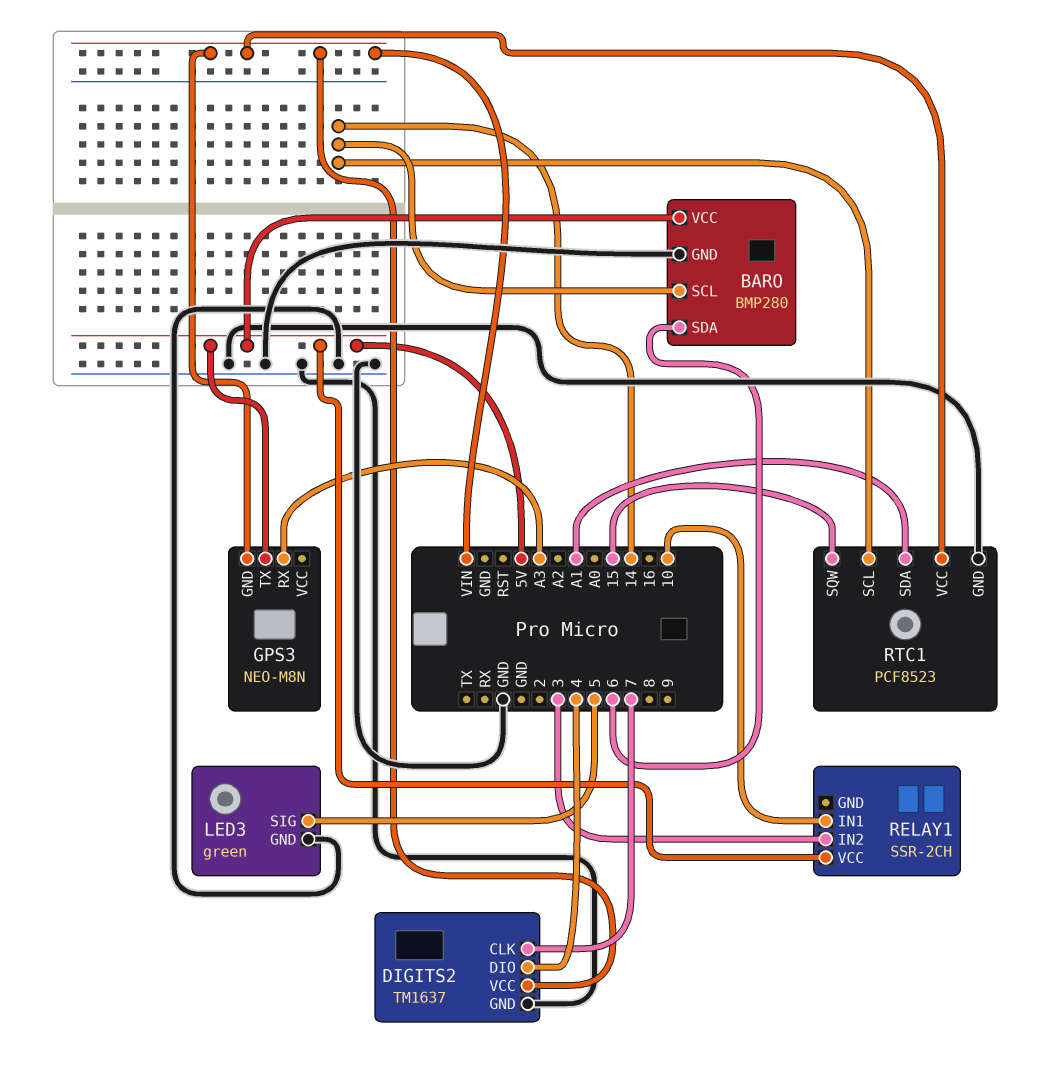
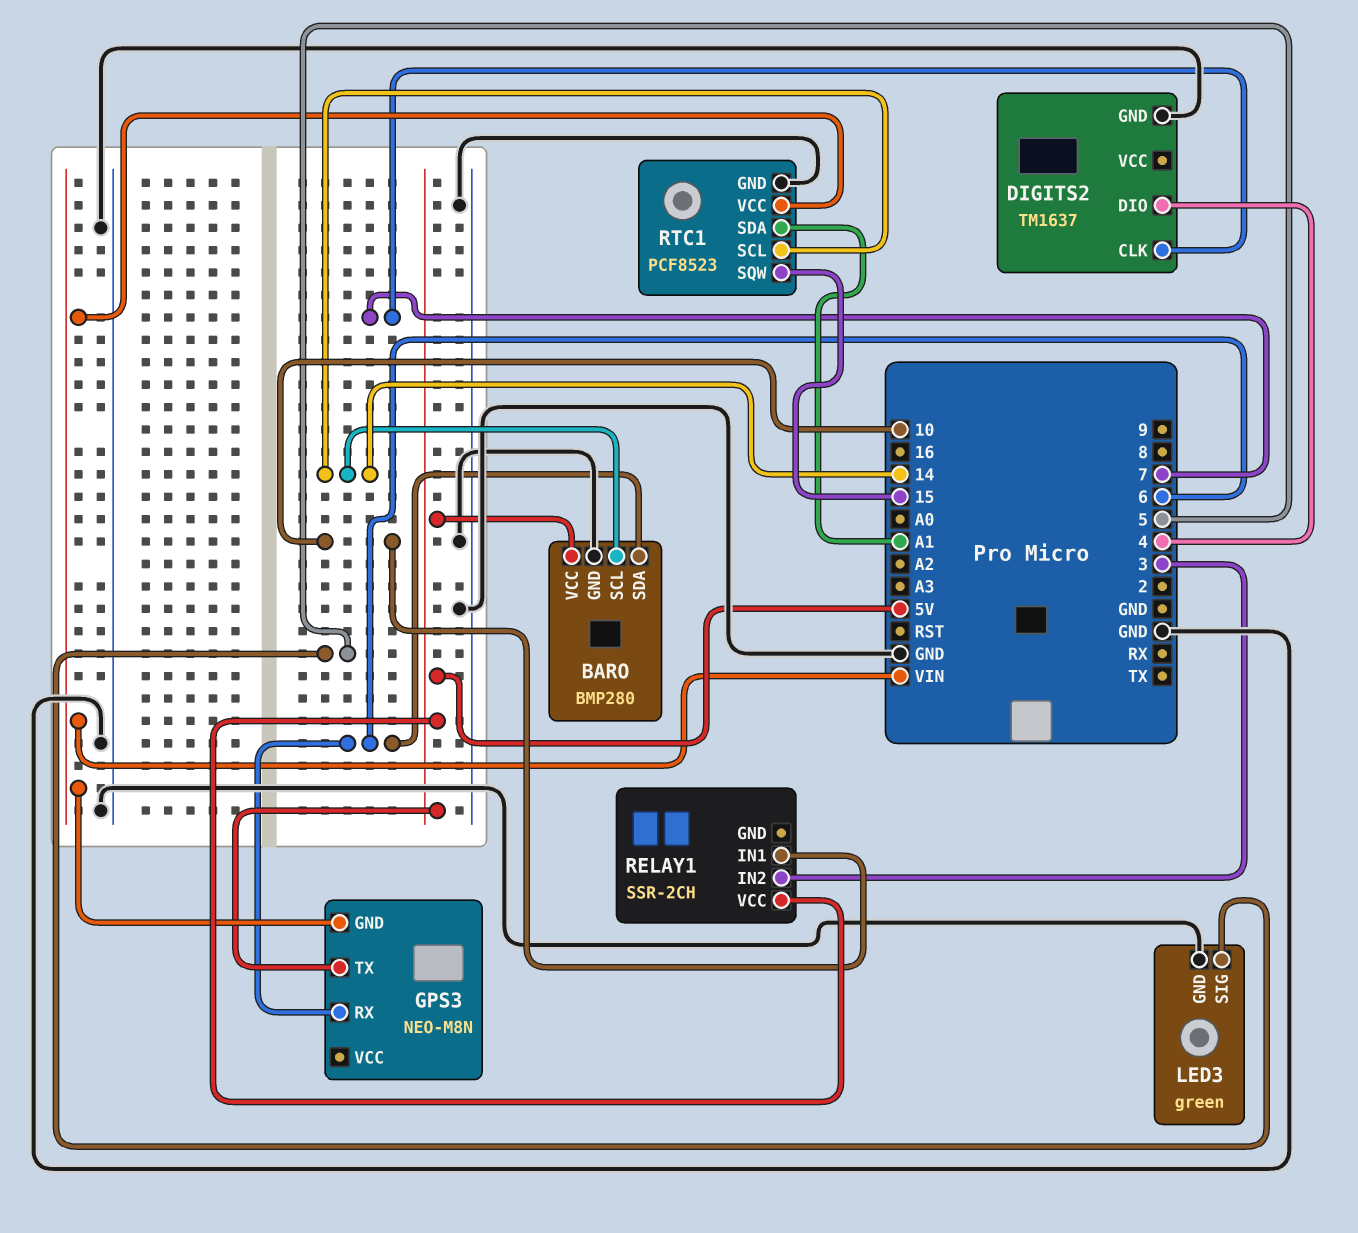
DIGITS2 pin VCC: VIN -> none
GPS3 pin RX: A3 -> 6

